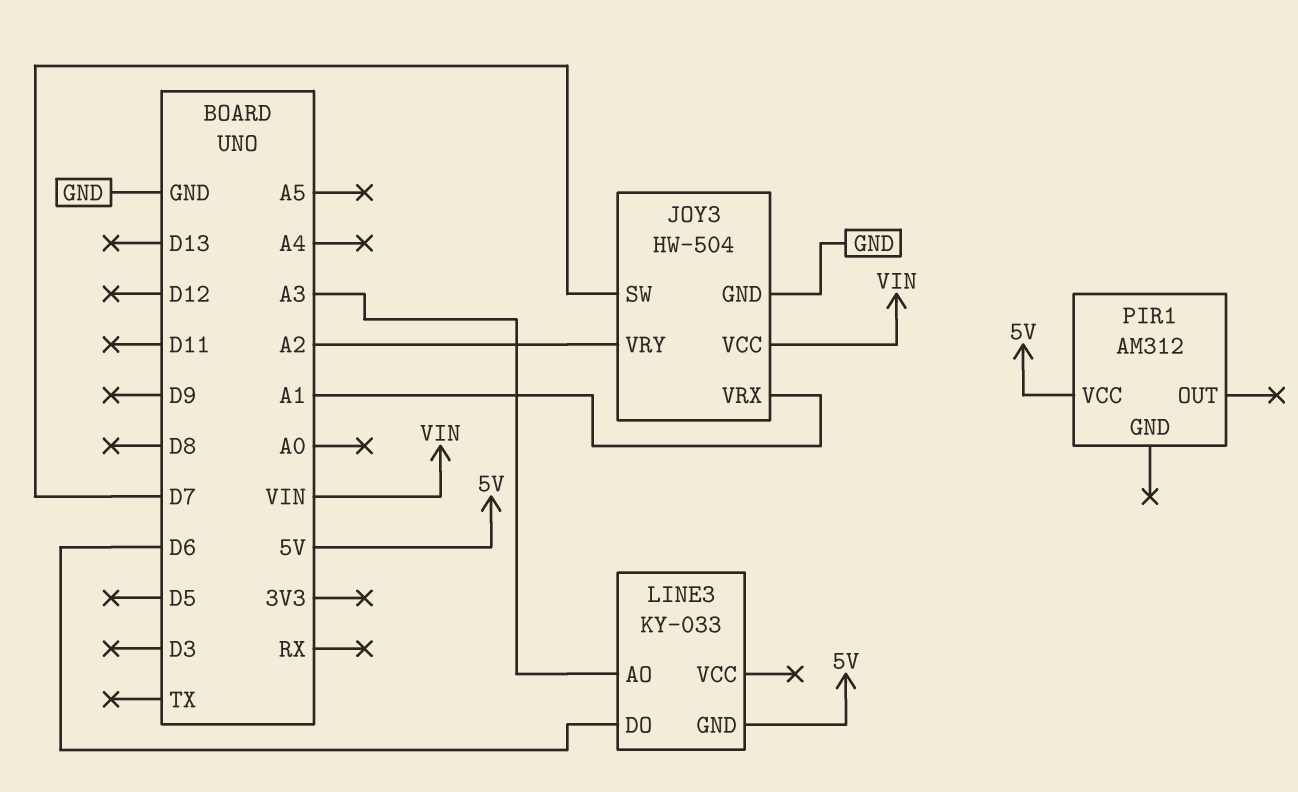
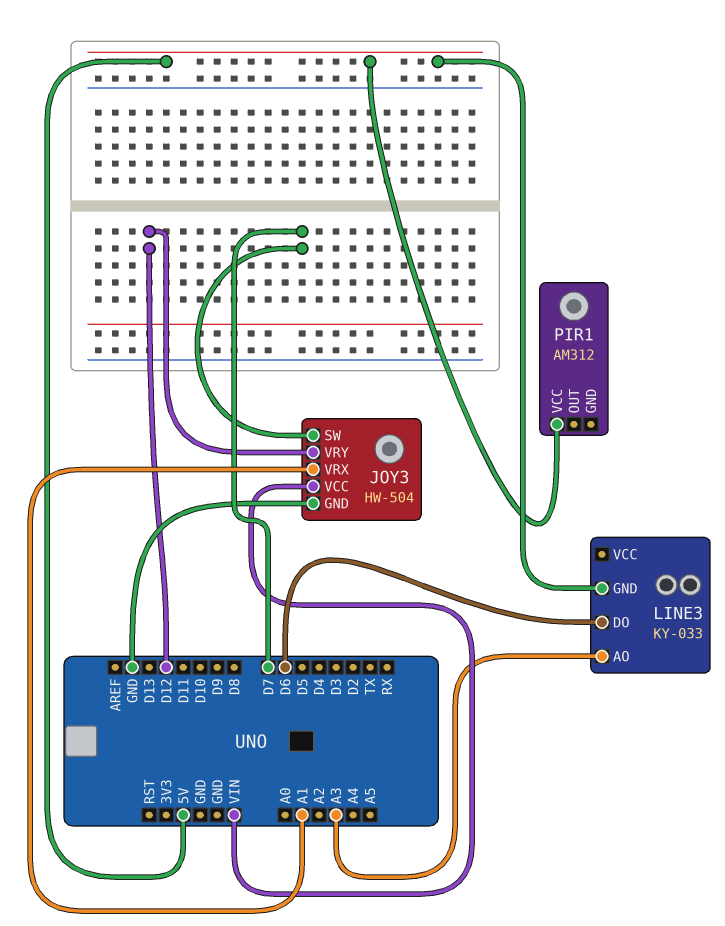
JOY3 pin VRY: A2 -> D12

